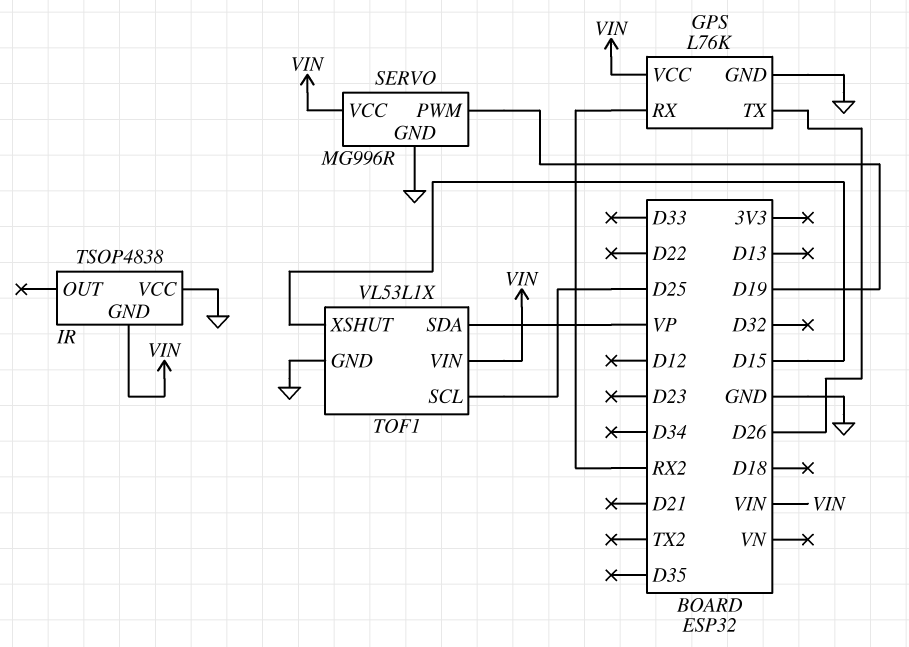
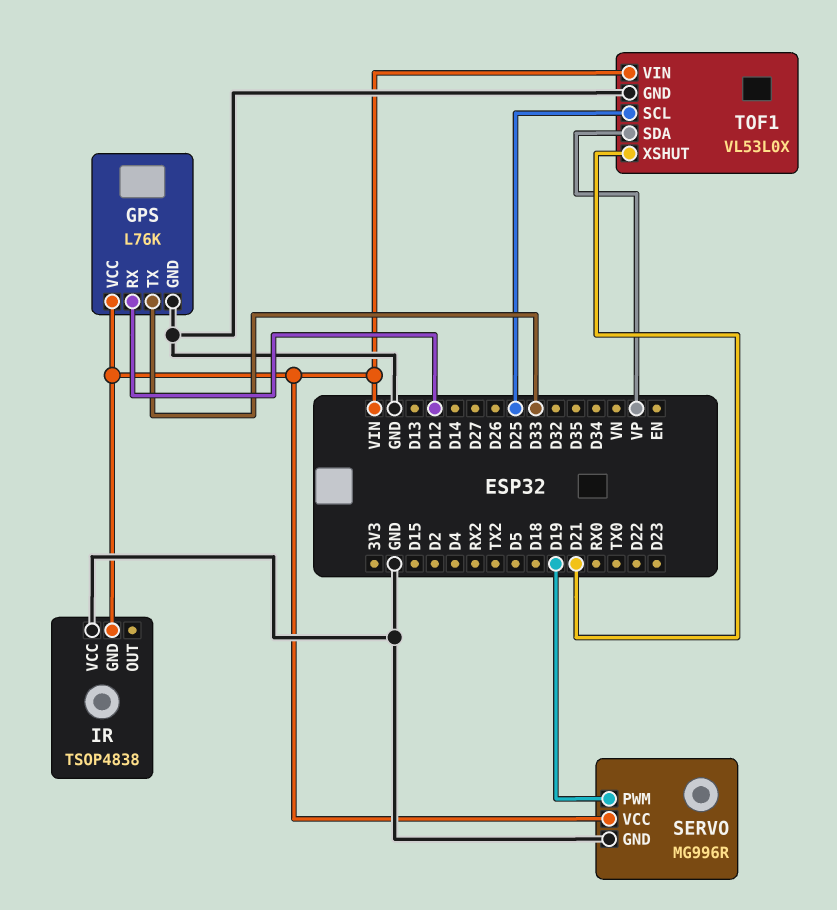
GPS pin RX: RX2 -> D12
GPS pin TX: D26 -> D33
TOF1: VL53L1X -> VL53L0X
TOF1 pin XSHUT: D15 -> D21

